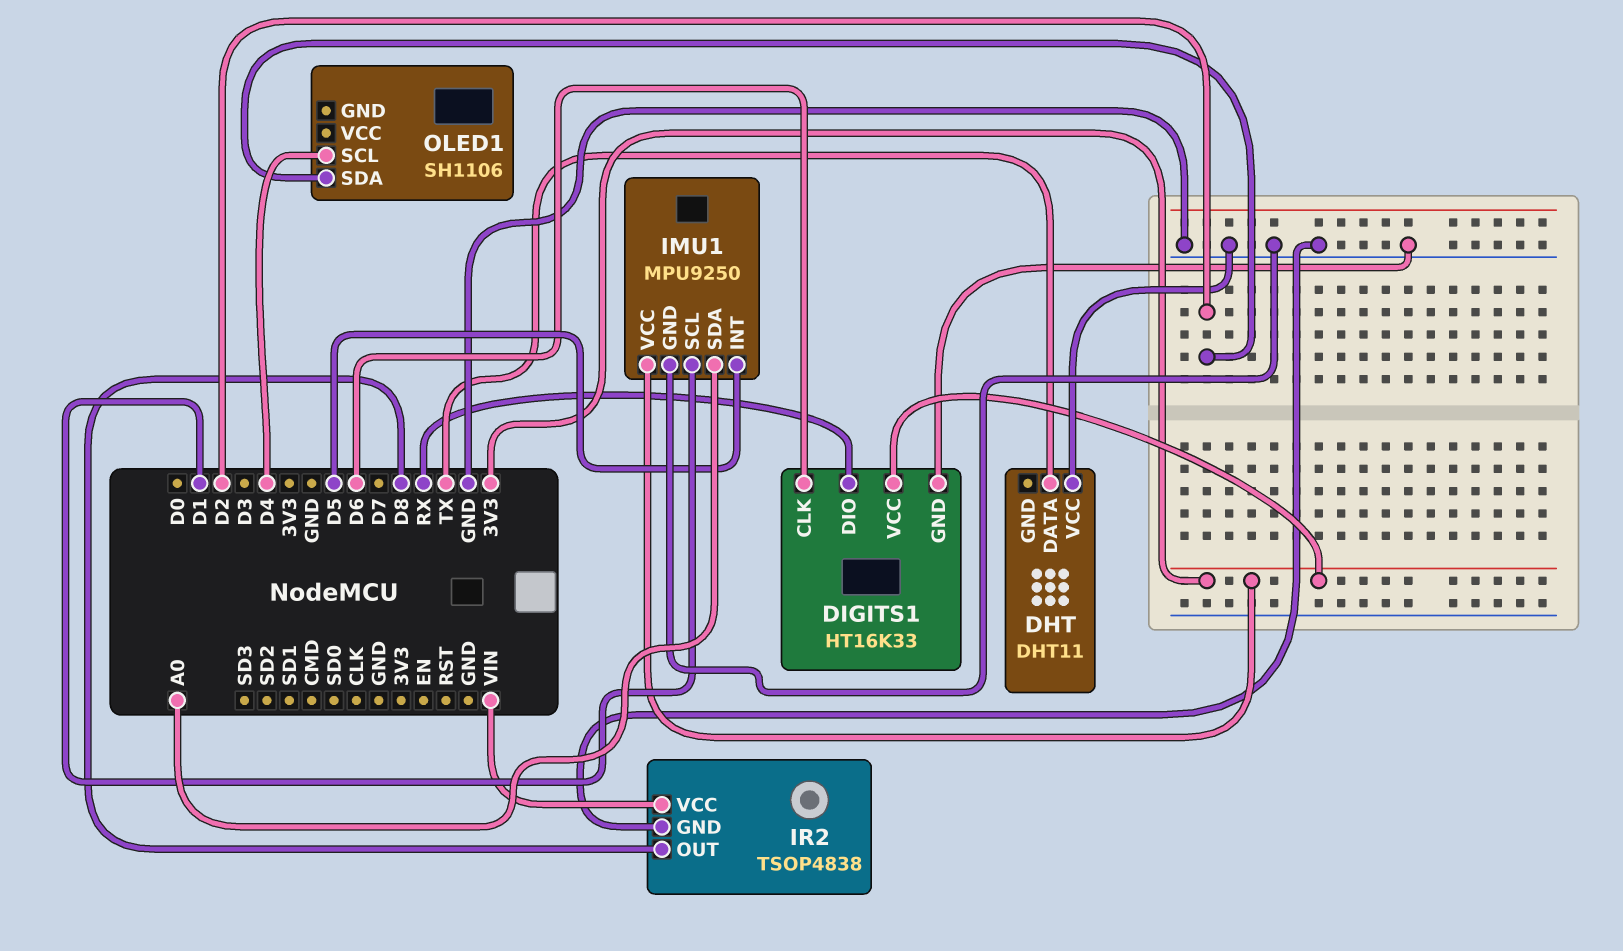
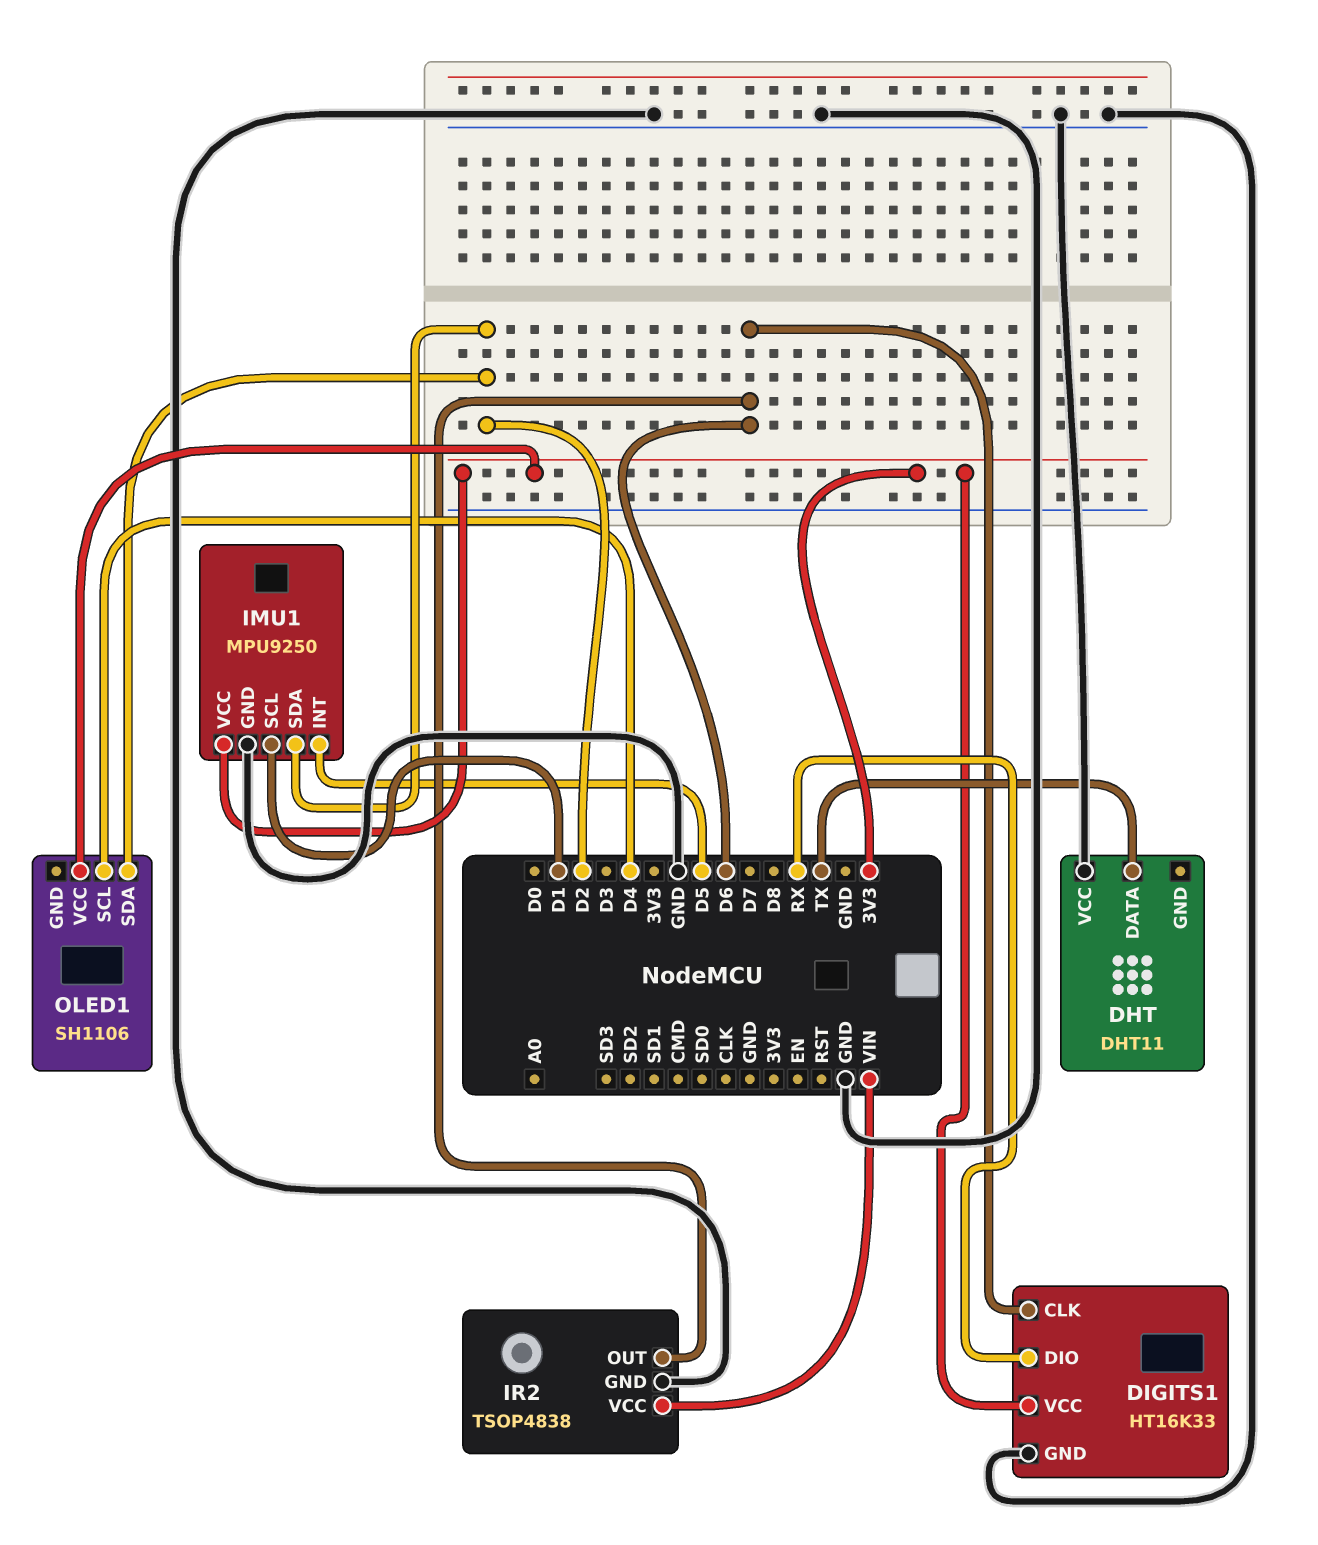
IMU1 pin SDA: A0 -> D2
IR2 pin OUT: D8 -> D6
OLED1 pin VCC: none -> 3V3

